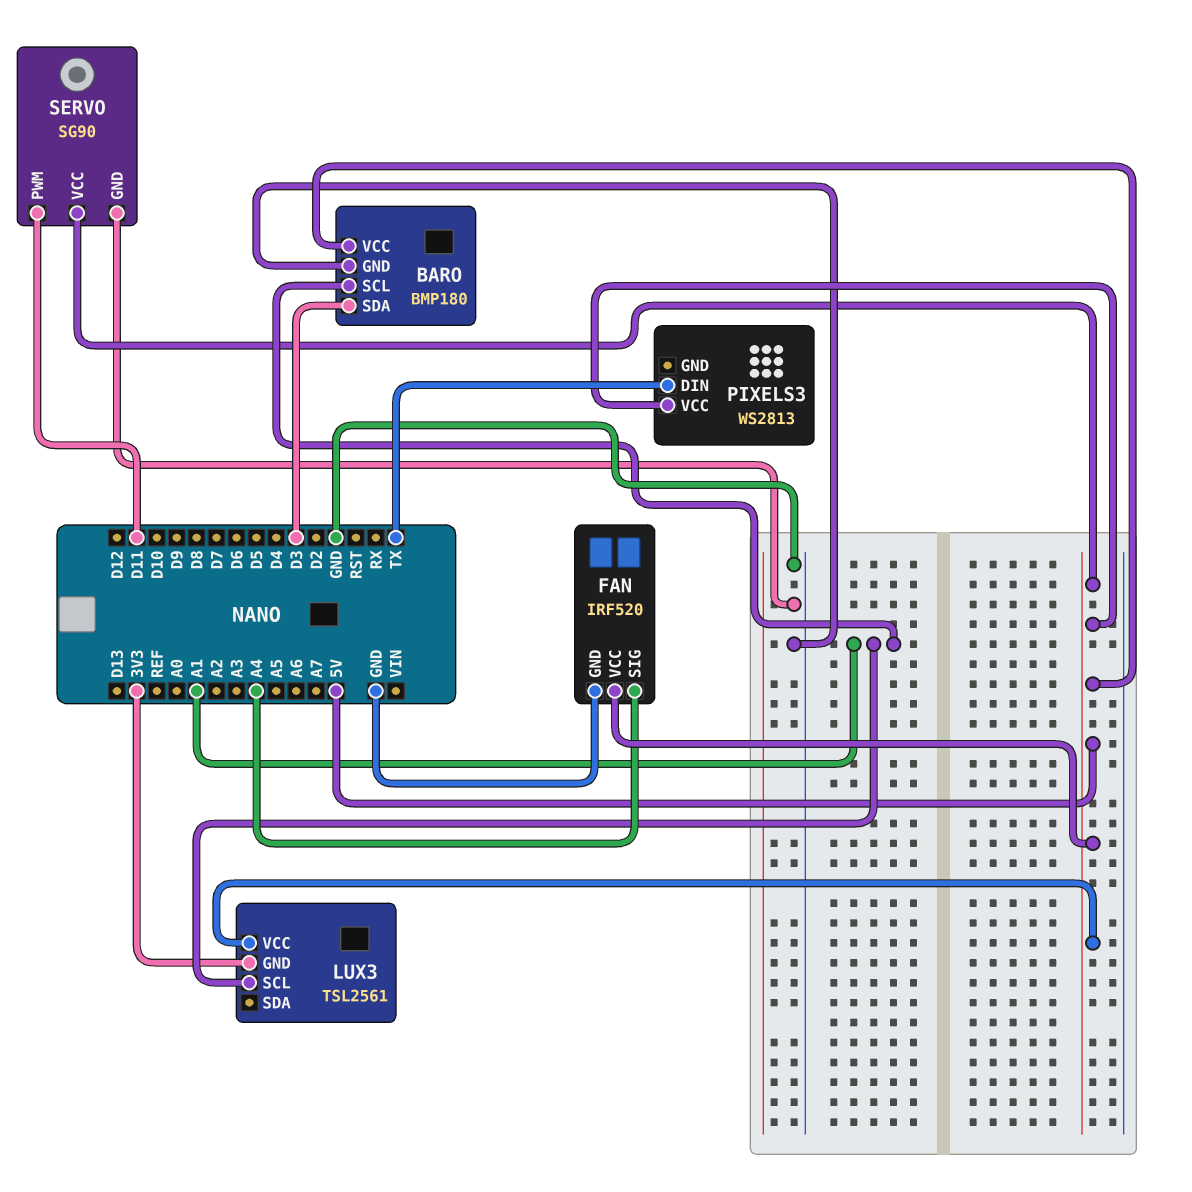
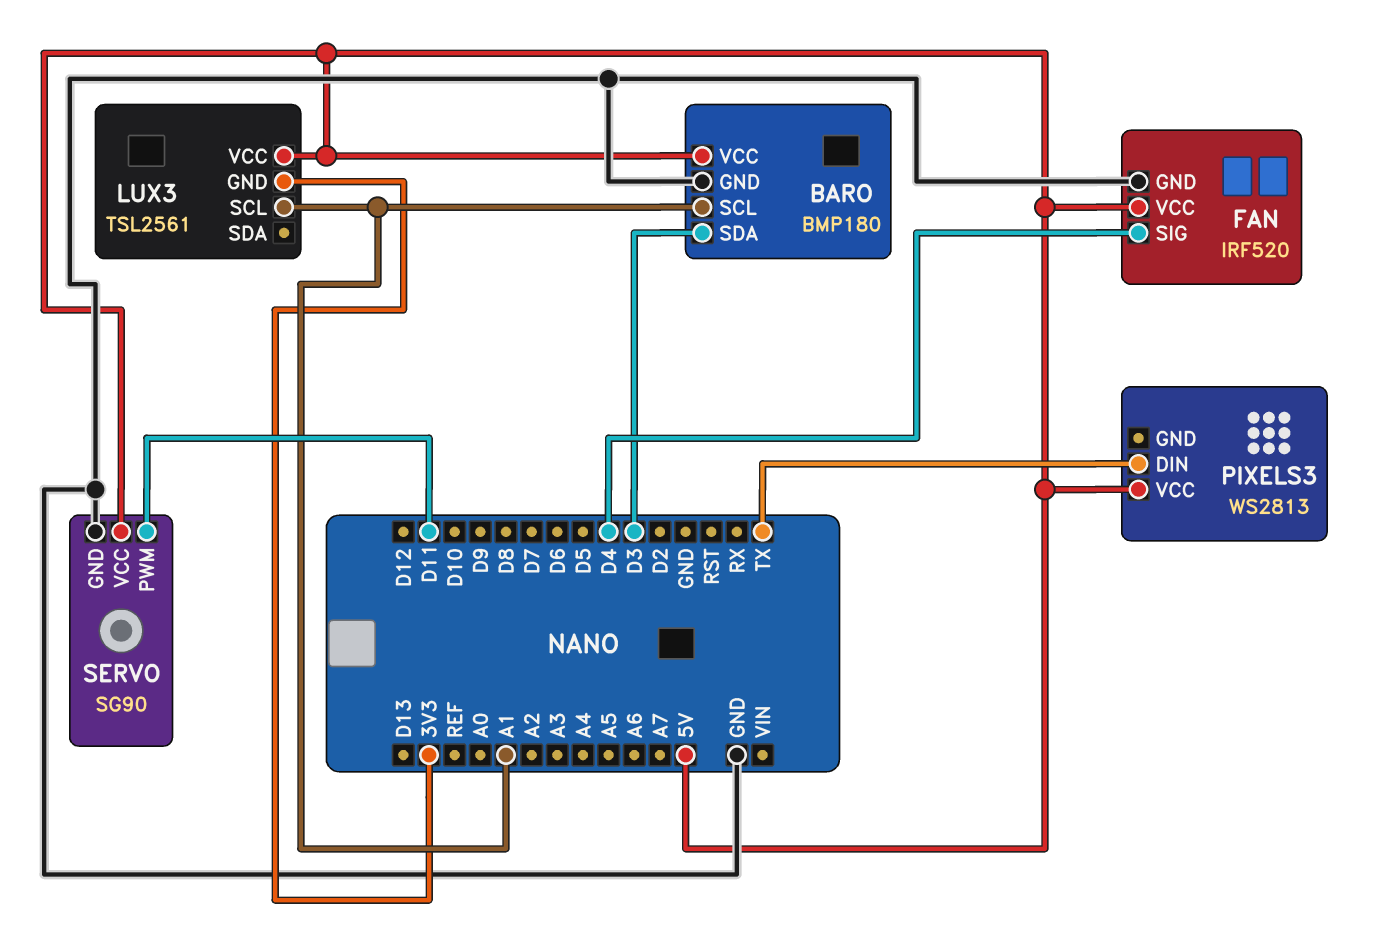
FAN pin SIG: A4 -> D4

